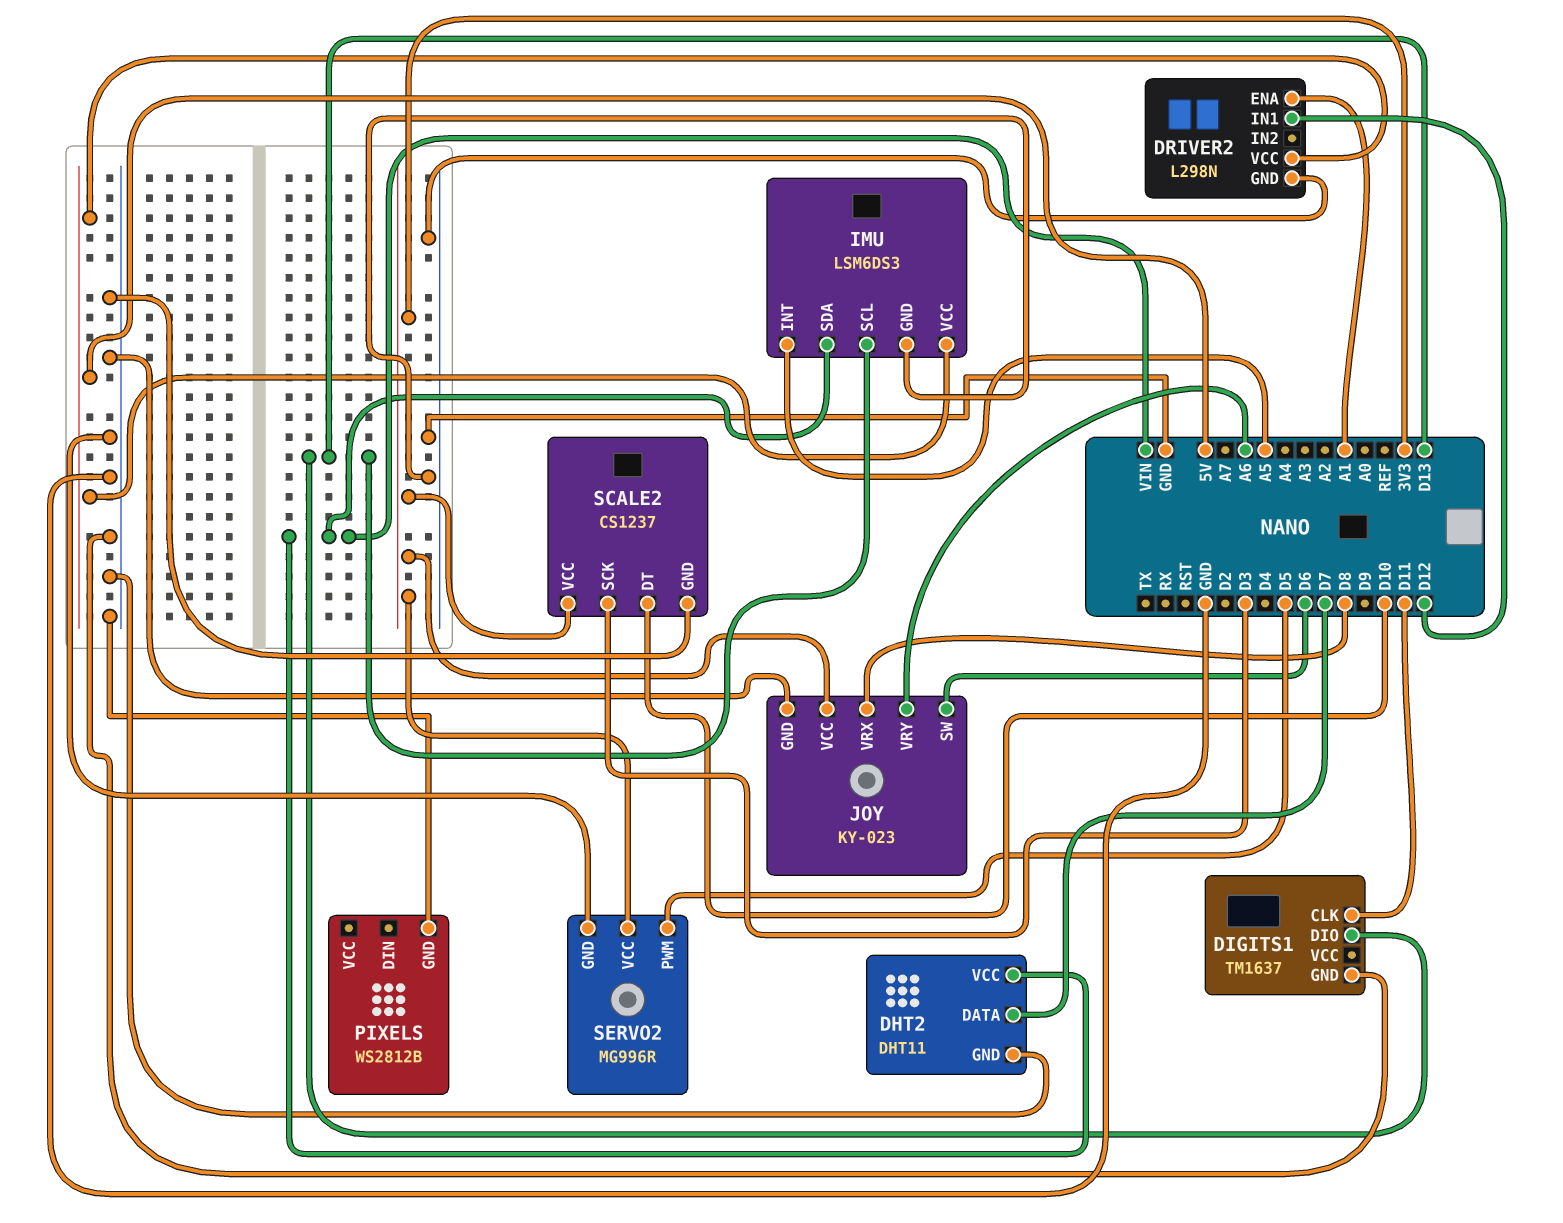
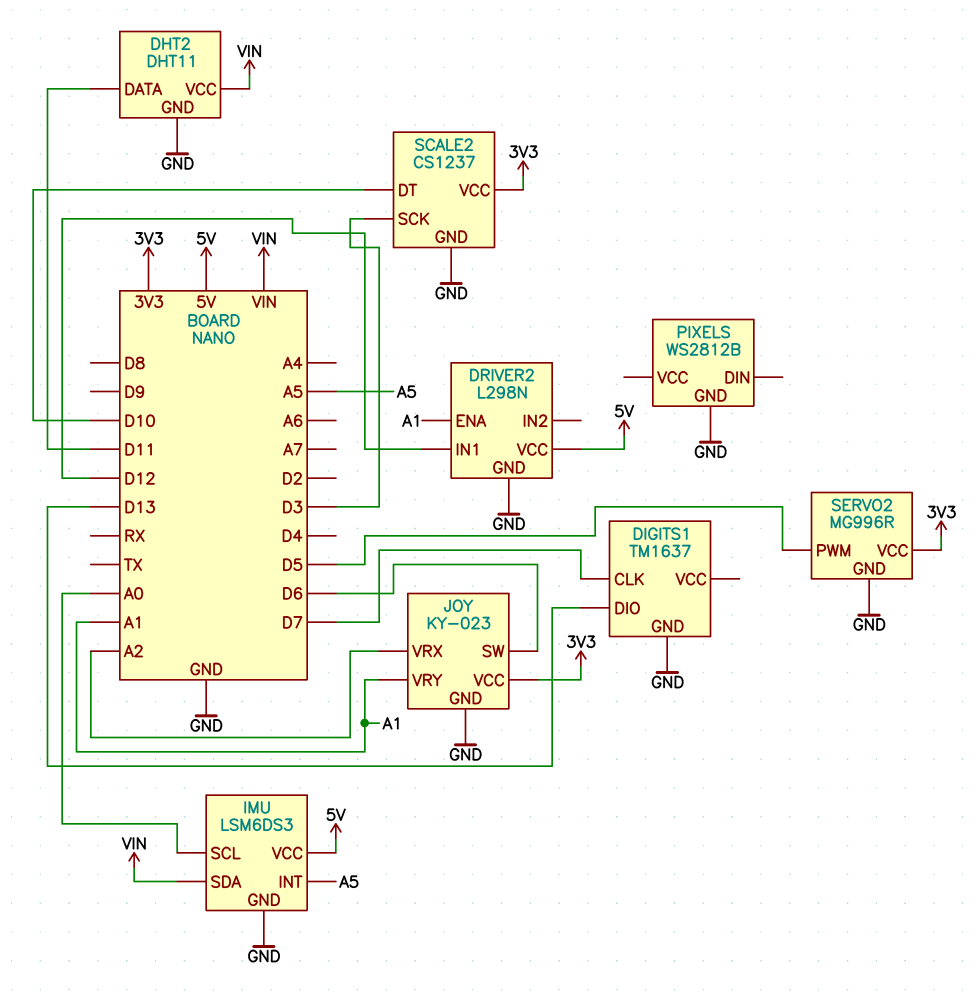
DHT2 pin DATA: D7 -> D11
DIGITS1 pin CLK: D11 -> D7
IMU pin SCL: D13 -> A0
JOY pin VRX: D8 -> A2
JOY pin VRY: A6 -> A1

